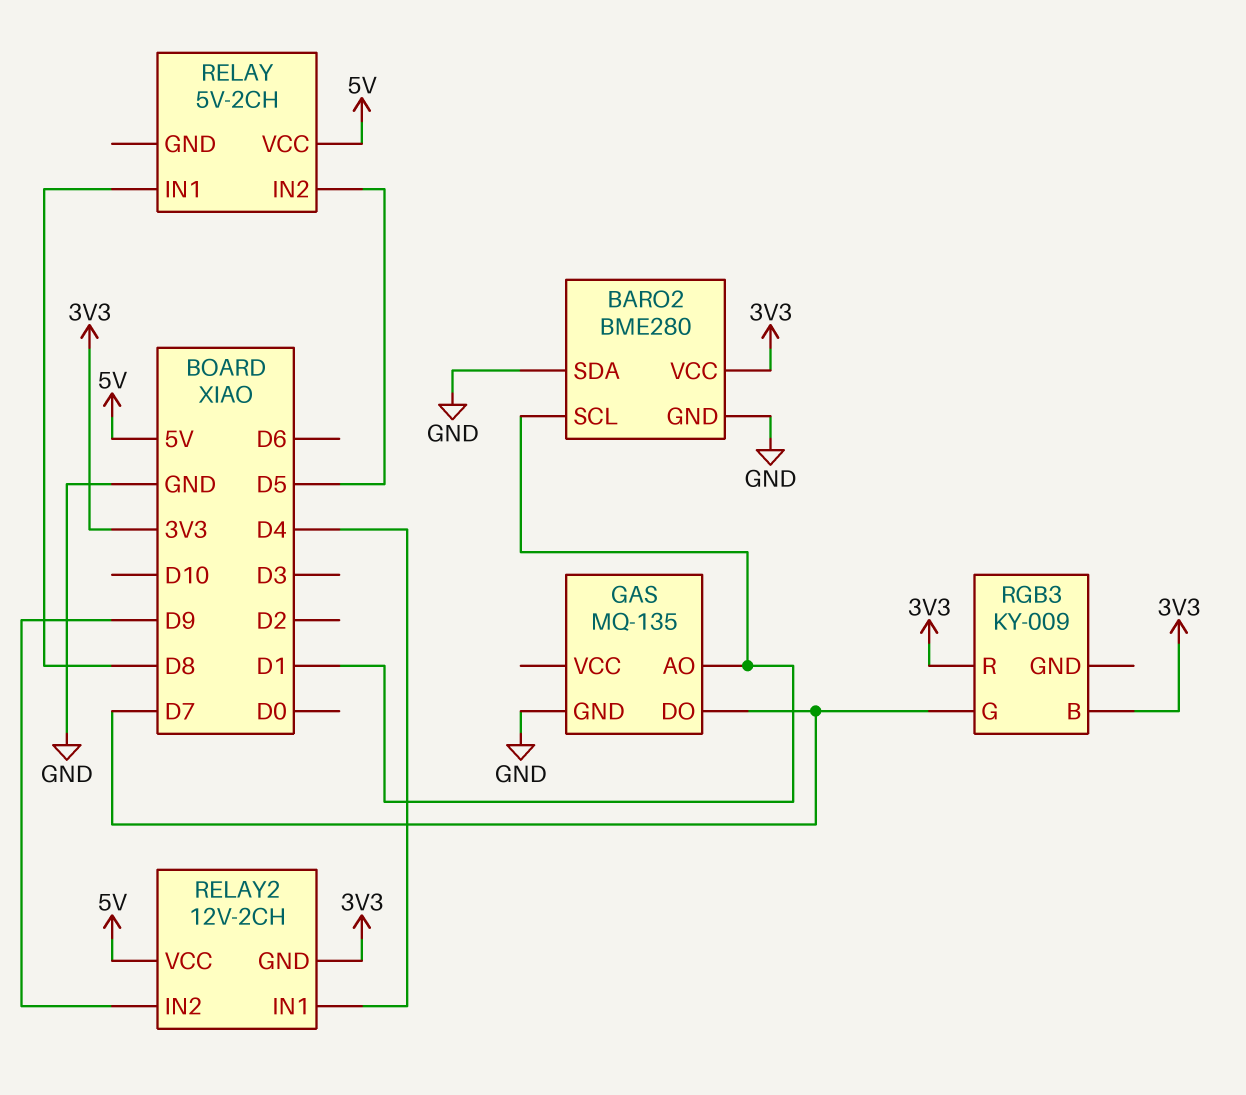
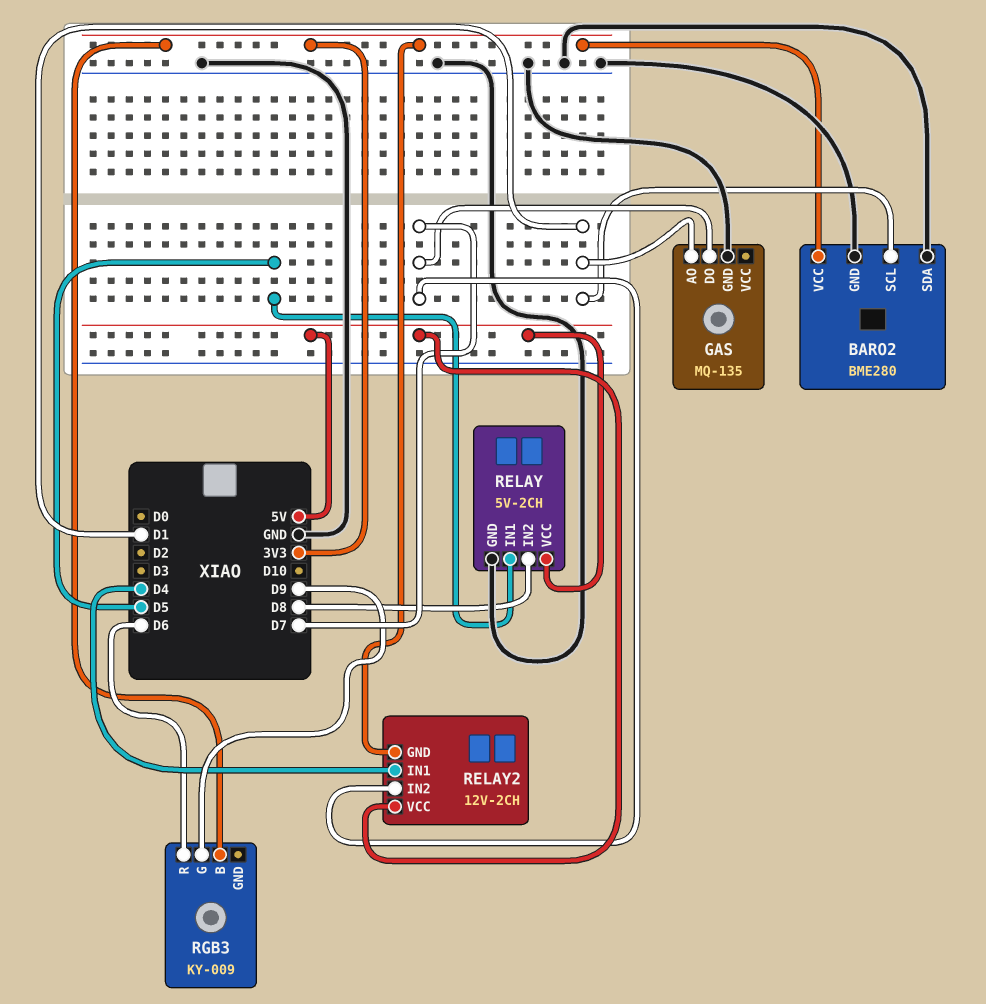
RELAY pin GND: none -> GND
RELAY pin IN1: D8 -> D5
RELAY pin IN2: D5 -> D8
RELAY2 pin IN2: D9 -> D7
RGB3 pin G: D7 -> D9
RGB3 pin R: 3V3 -> D6

